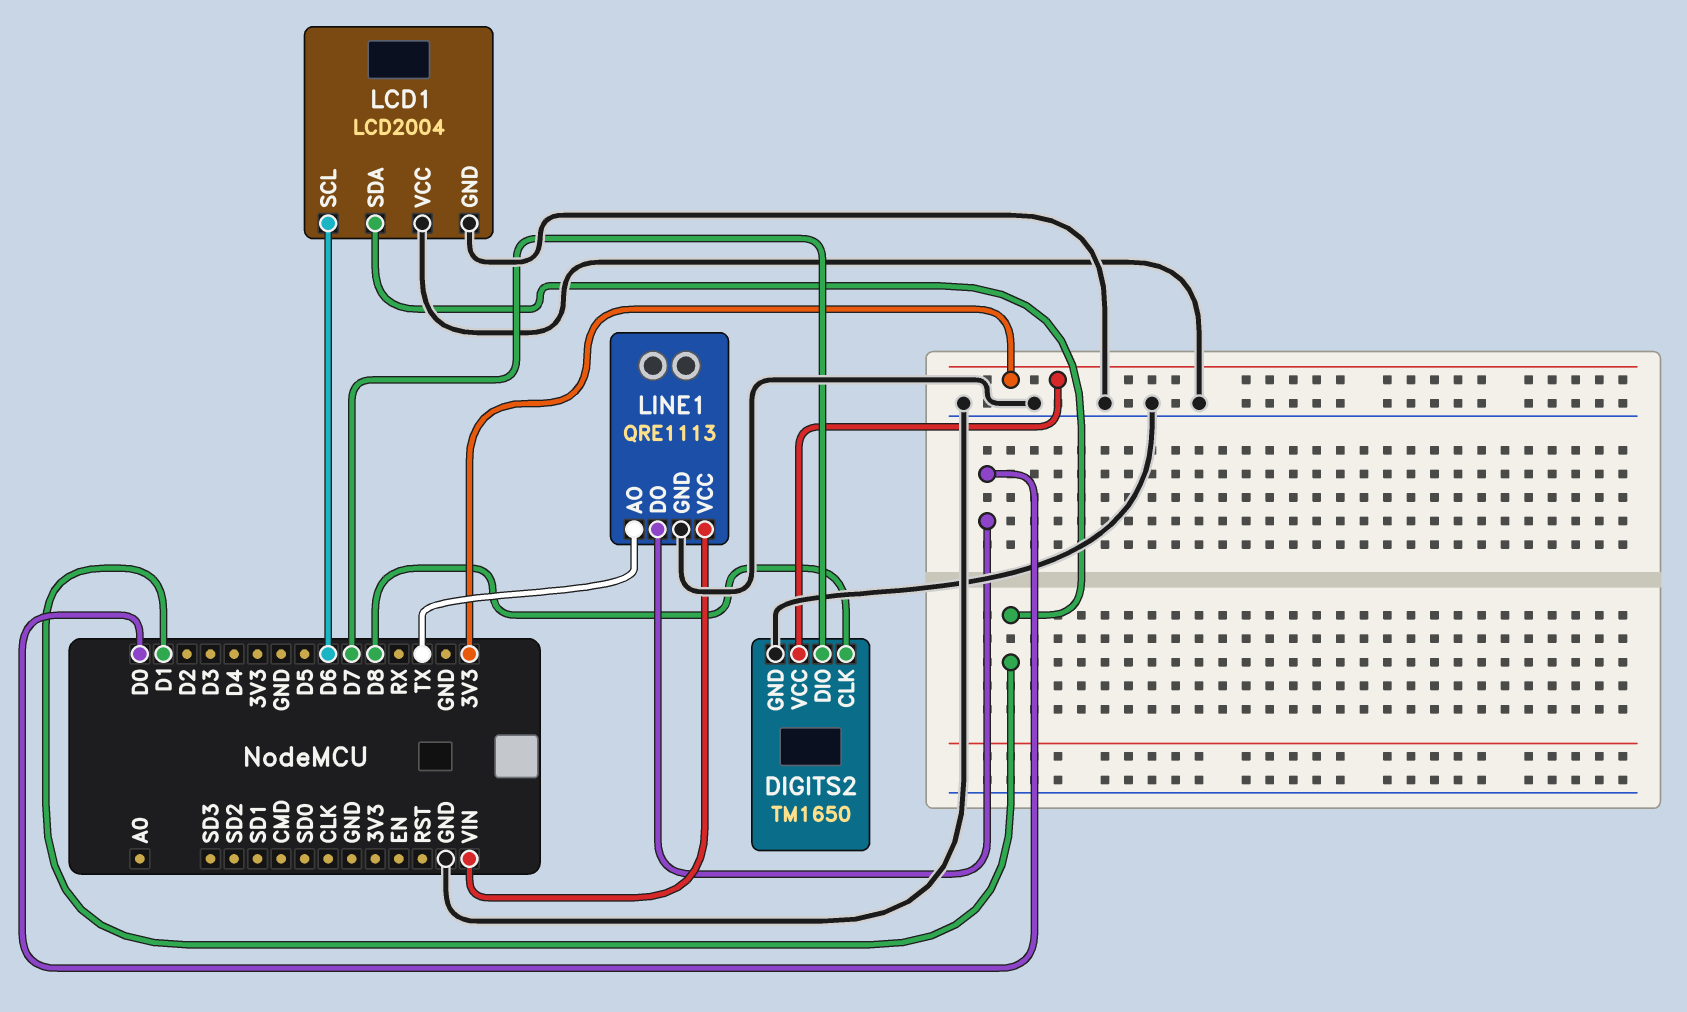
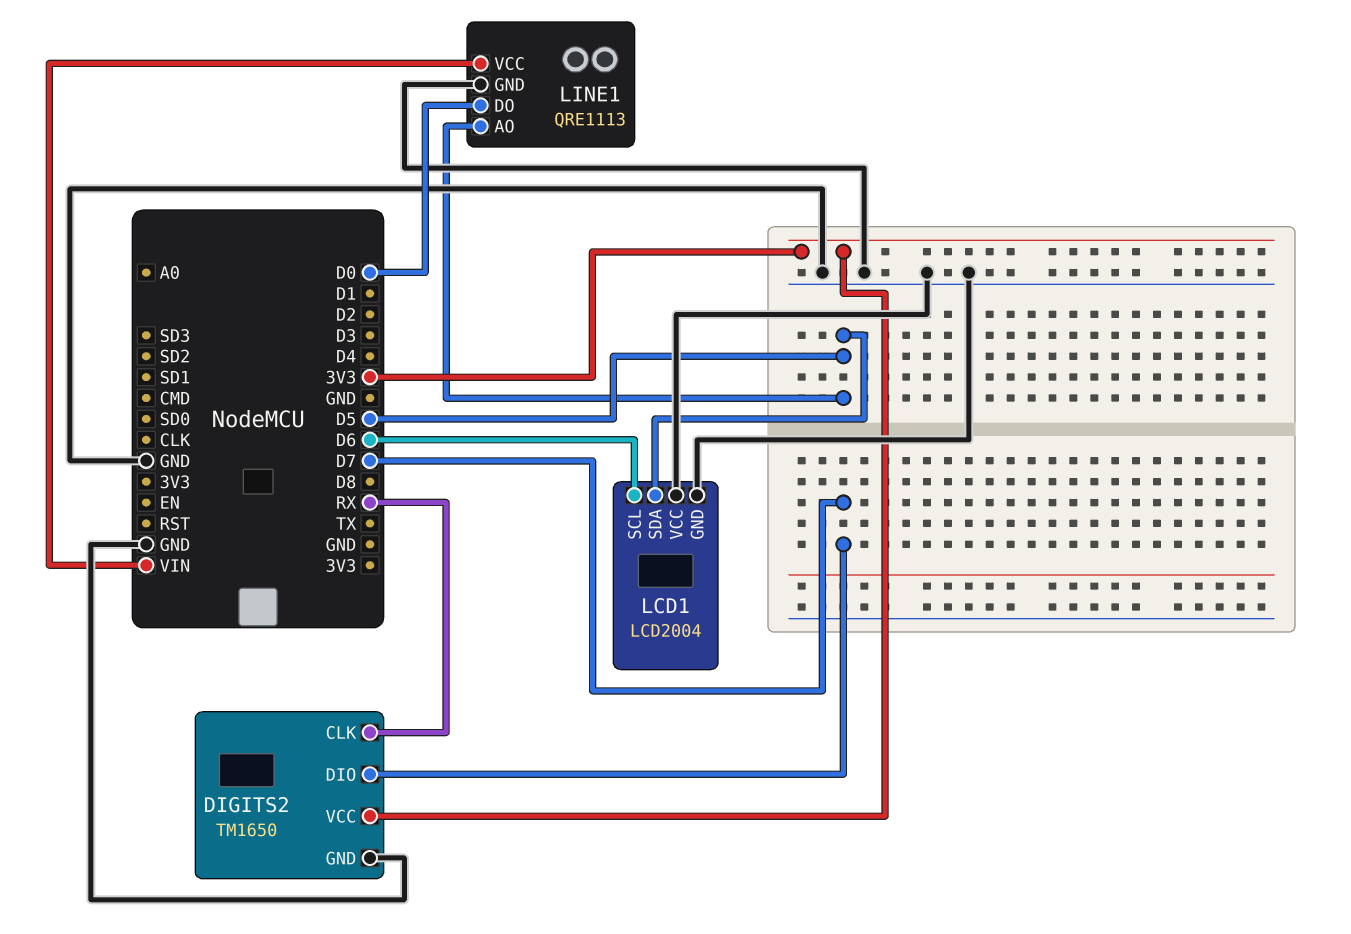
DIGITS2 pin CLK: D8 -> RX
LCD1 pin SDA: D1 -> D5
LINE1 pin AO: TX -> D5

